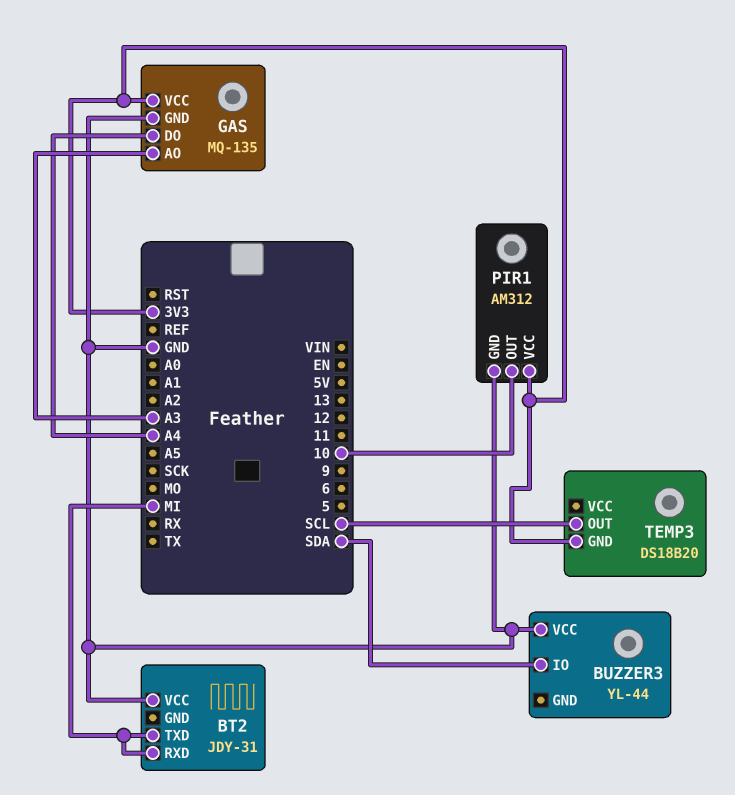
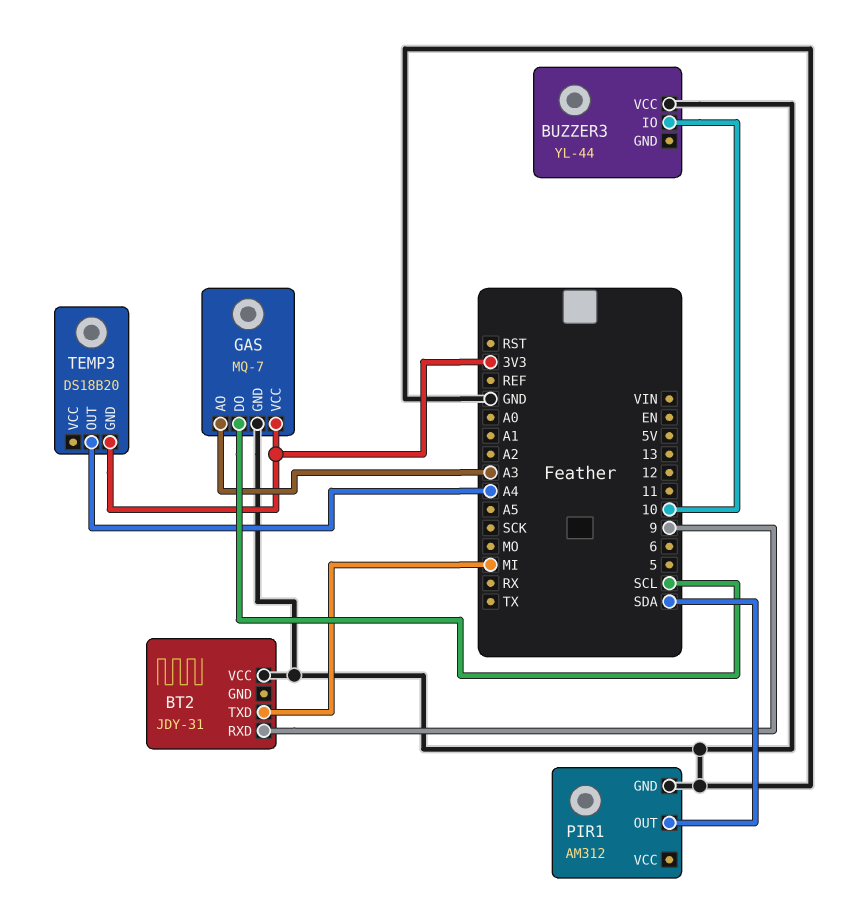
BT2 pin RXD: MI -> 9
BUZZER3 pin IO: SDA -> 10
GAS: MQ-135 -> MQ-7
GAS pin DO: A4 -> SCL
PIR1 pin OUT: 10 -> SDA
PIR1 pin VCC: 3V3 -> none
TEMP3 pin OUT: SCL -> A4

